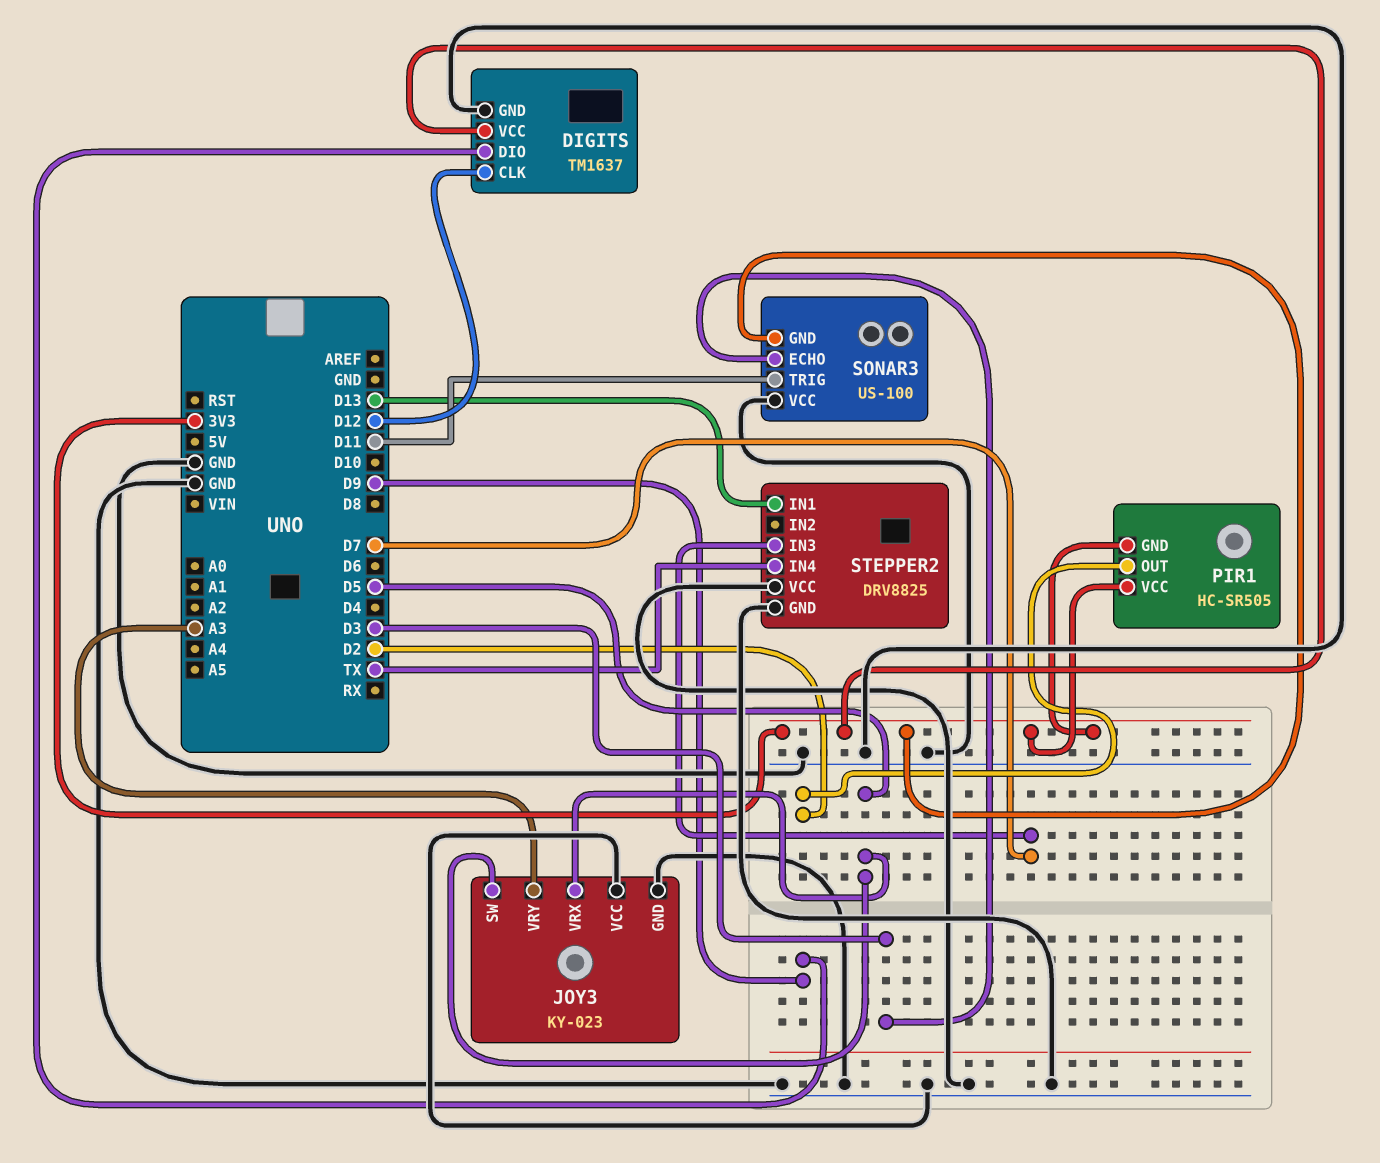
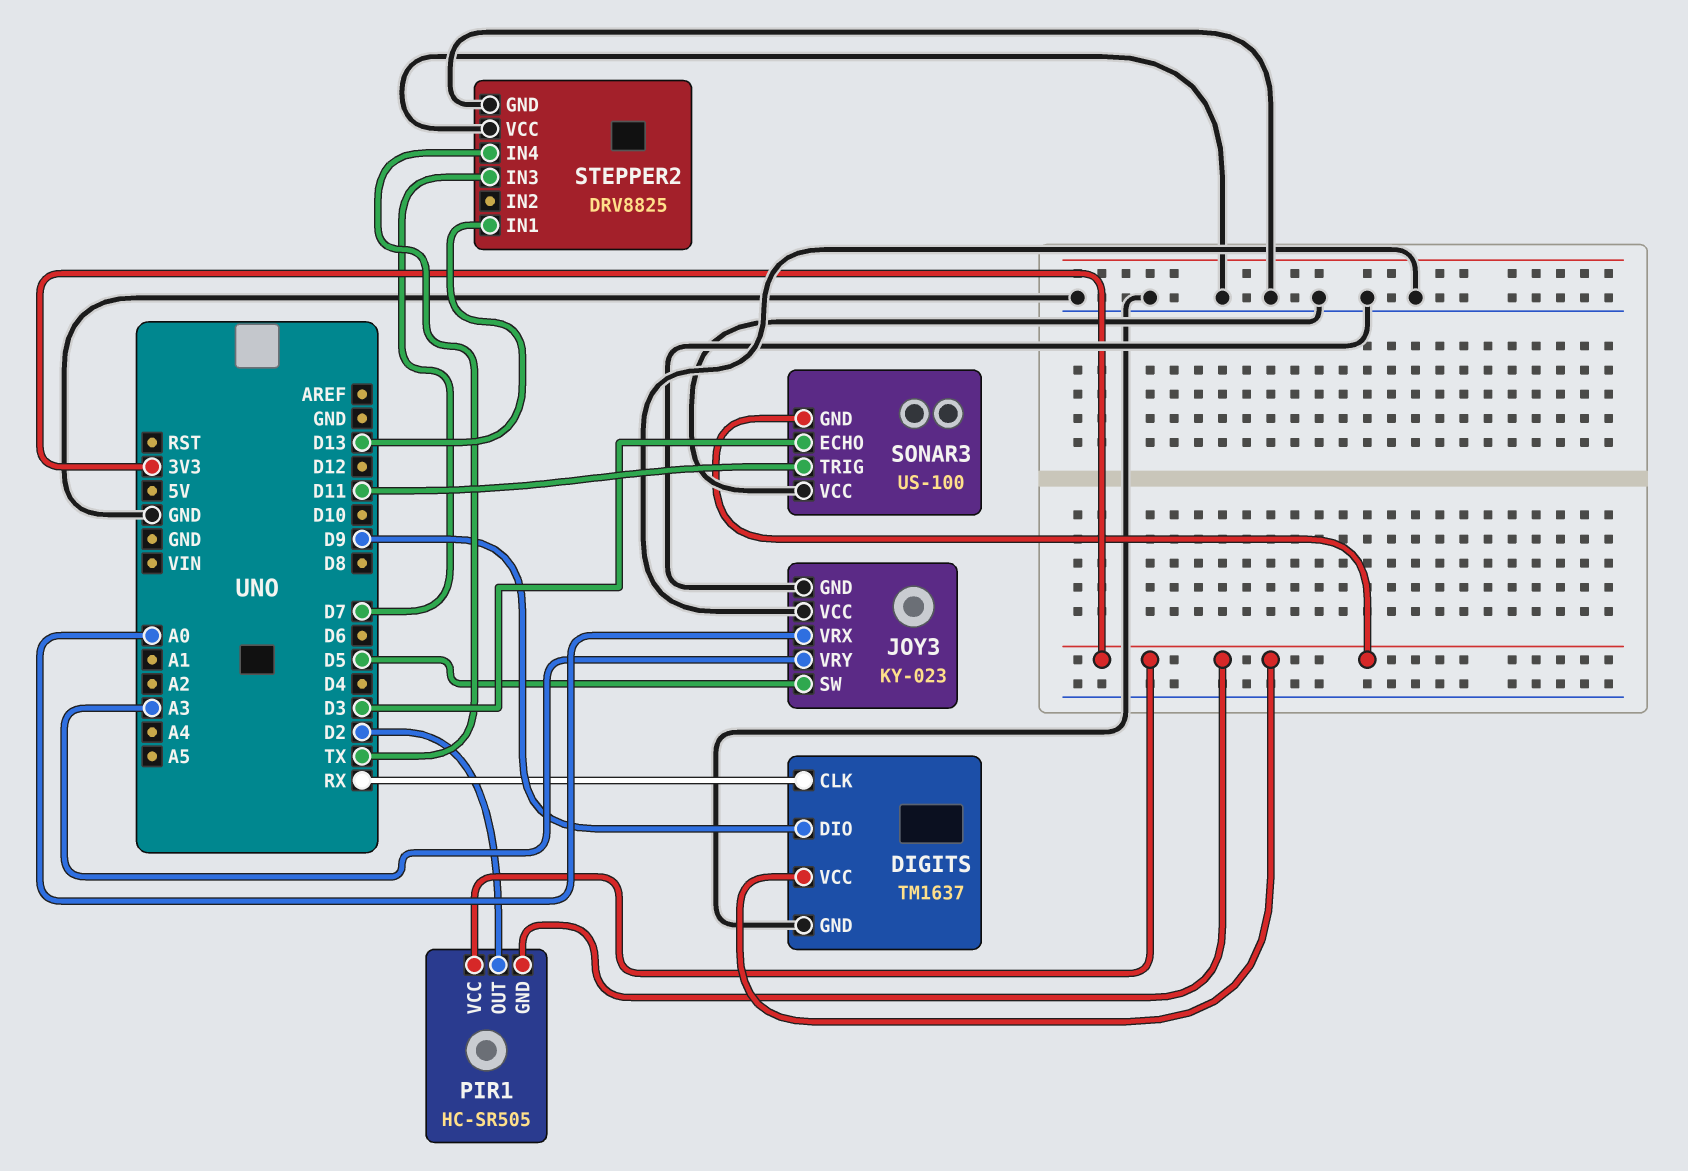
DIGITS pin CLK: D12 -> RX
JOY3 pin VRX: D5 -> A0

